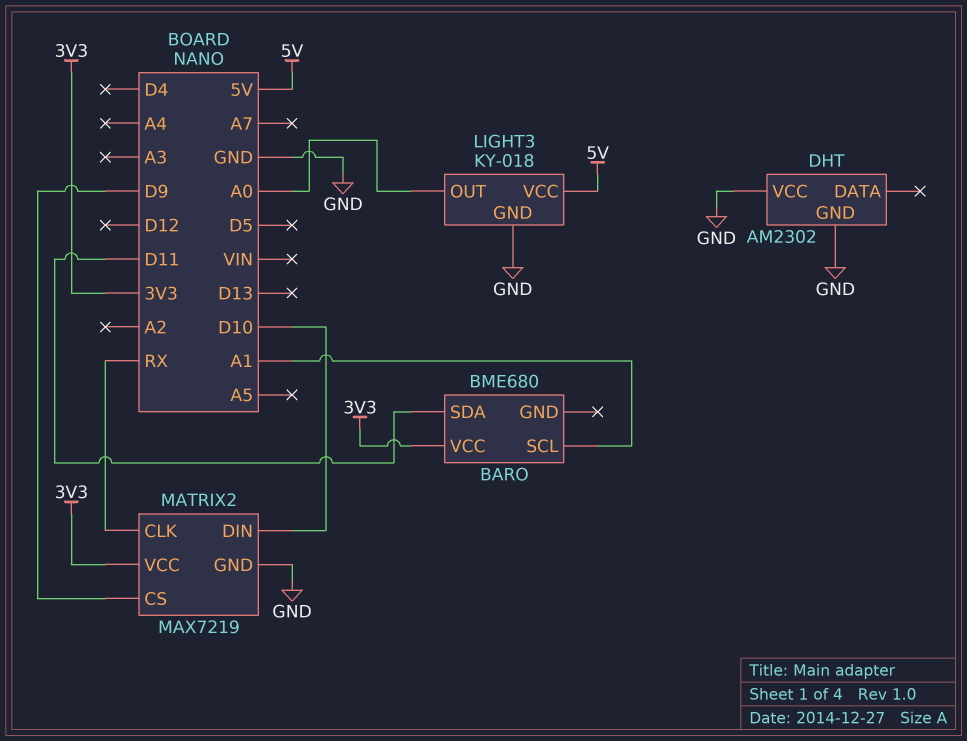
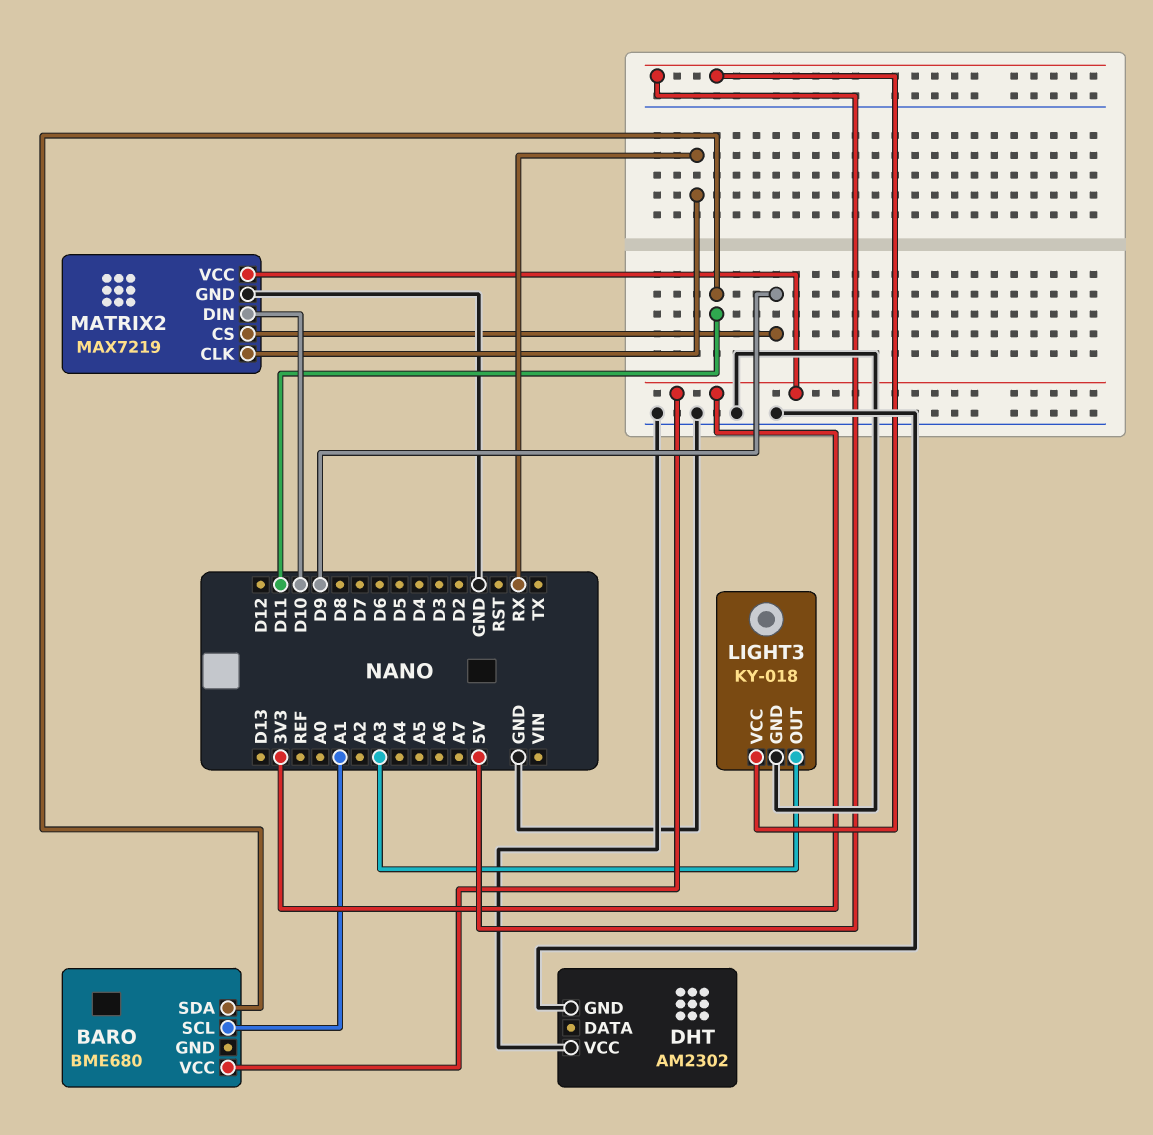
LIGHT3 pin OUT: A0 -> A3

